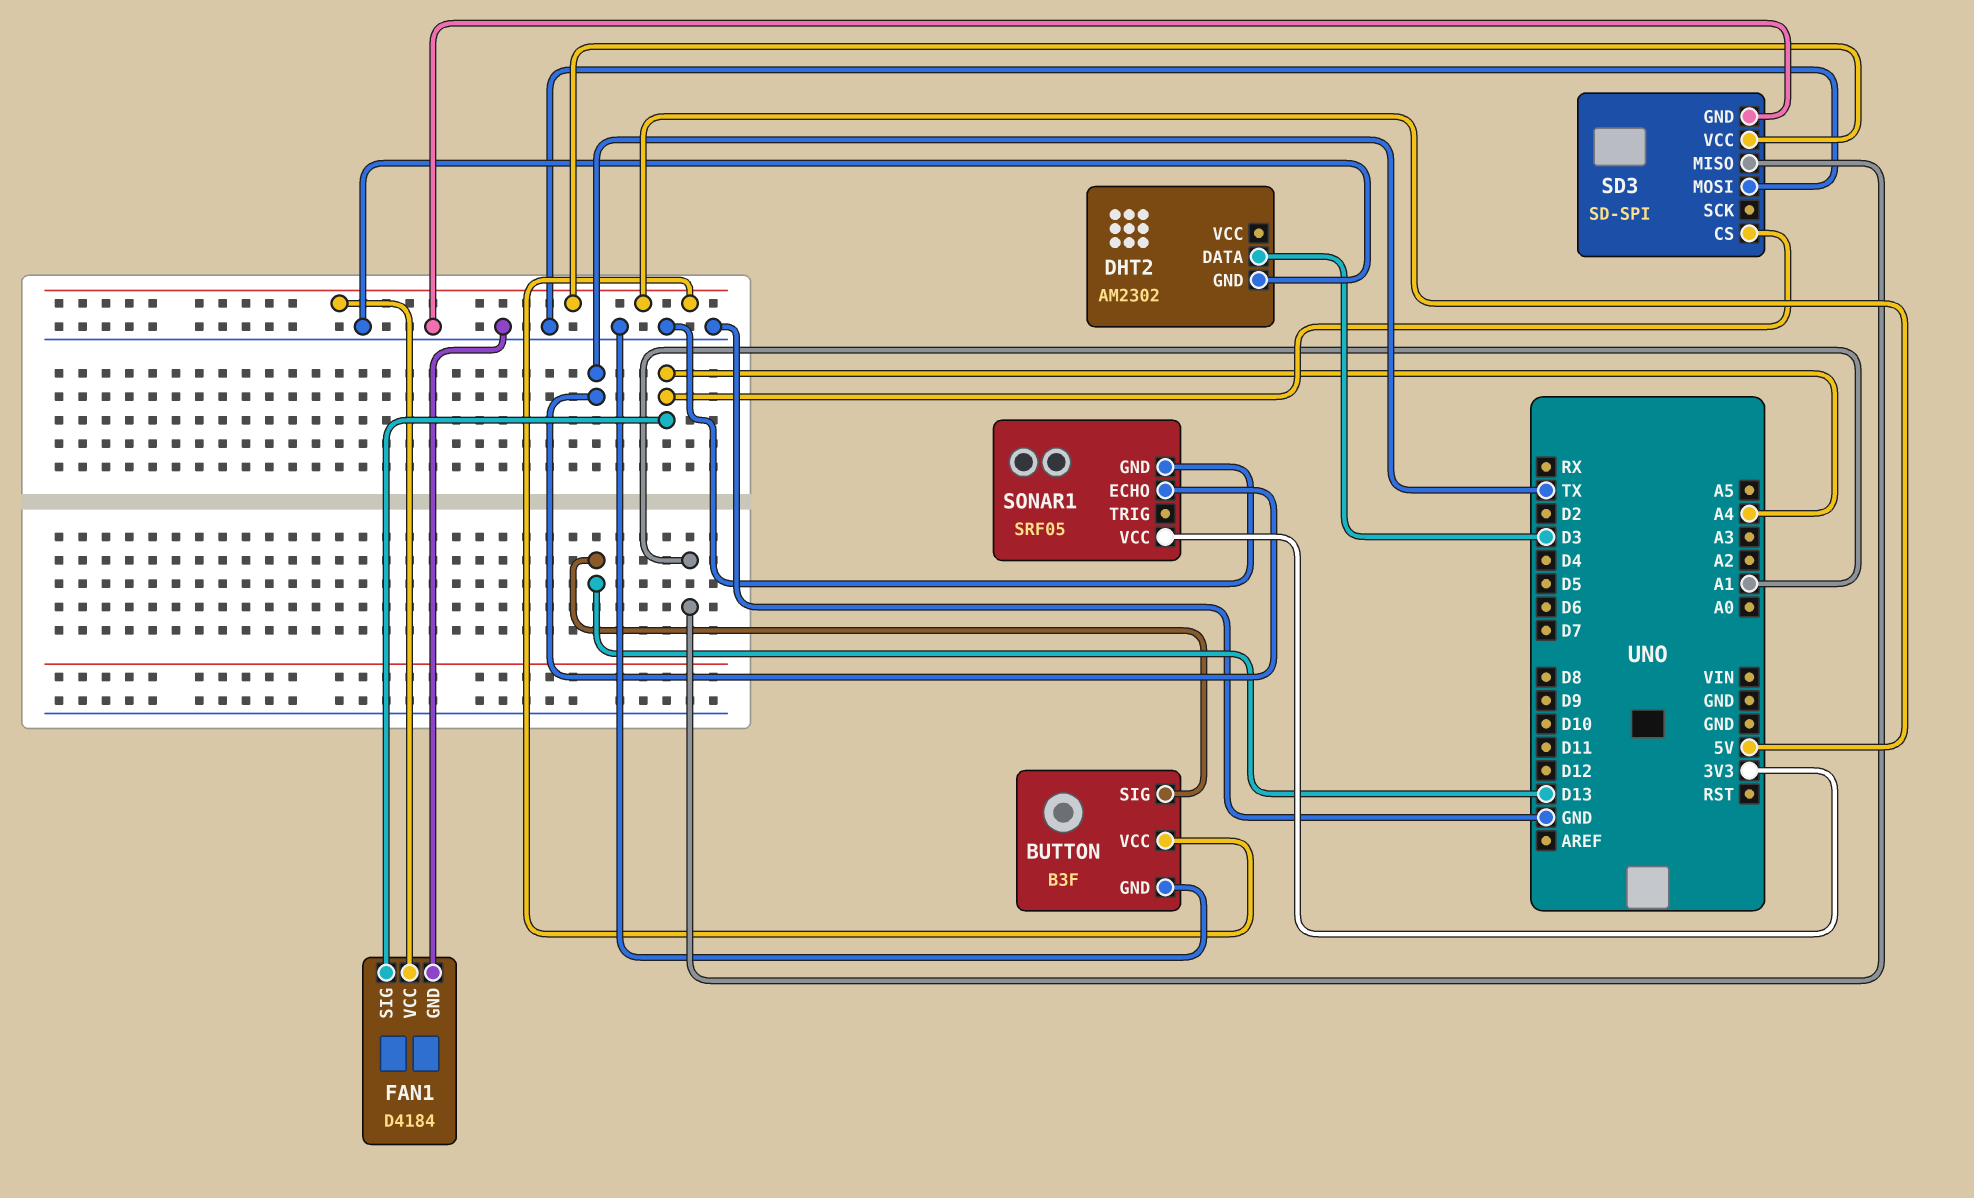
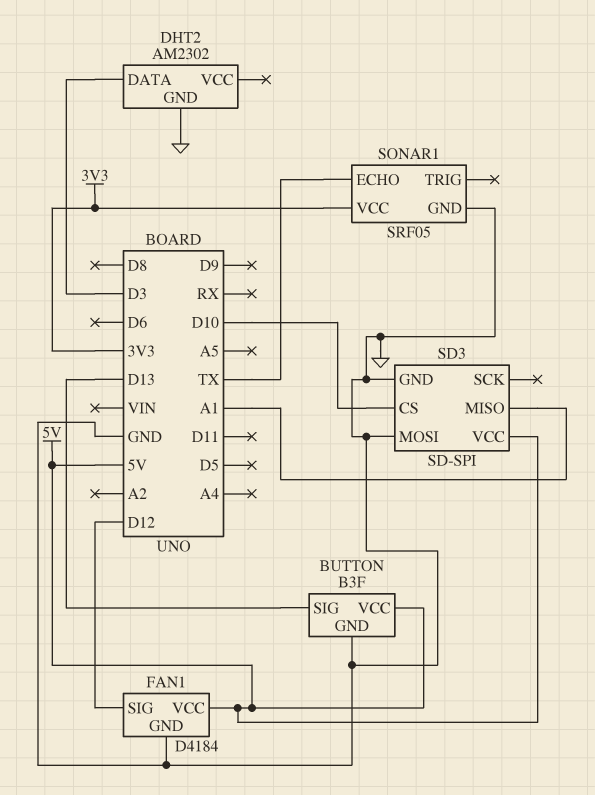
FAN1 pin SIG: A4 -> D12
SD3 pin CS: A4 -> D10

